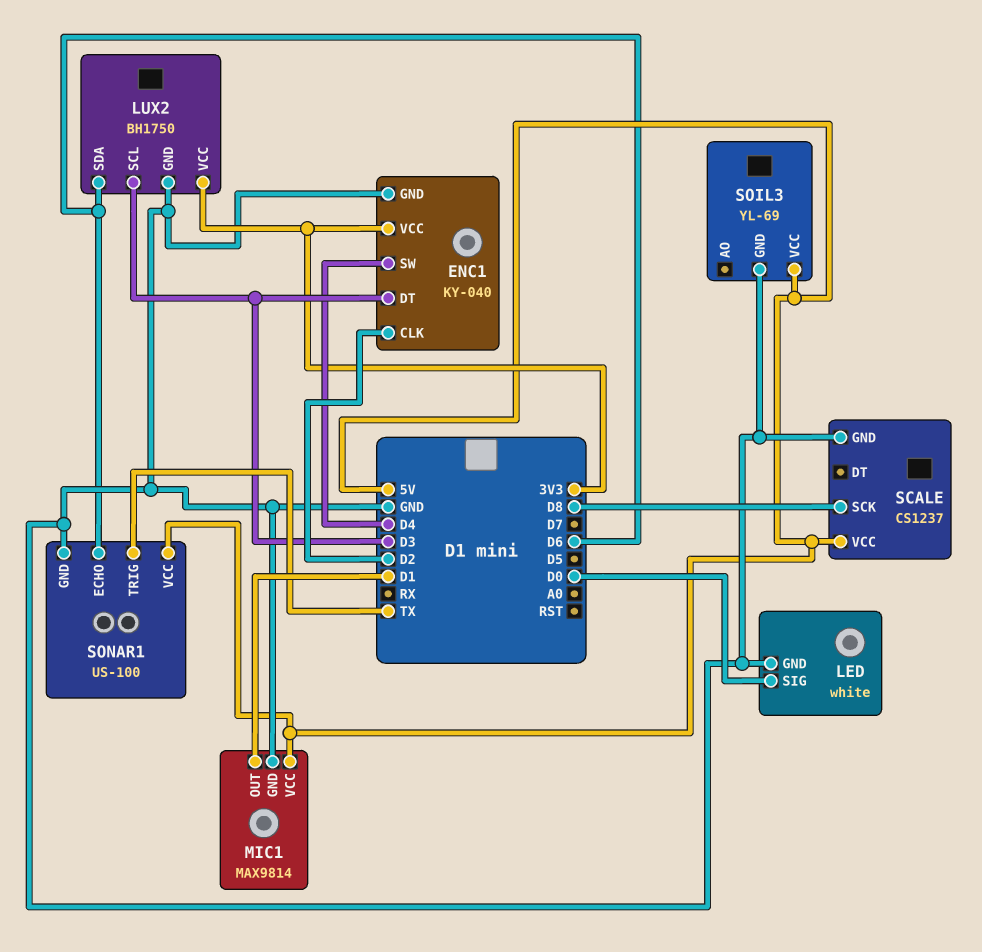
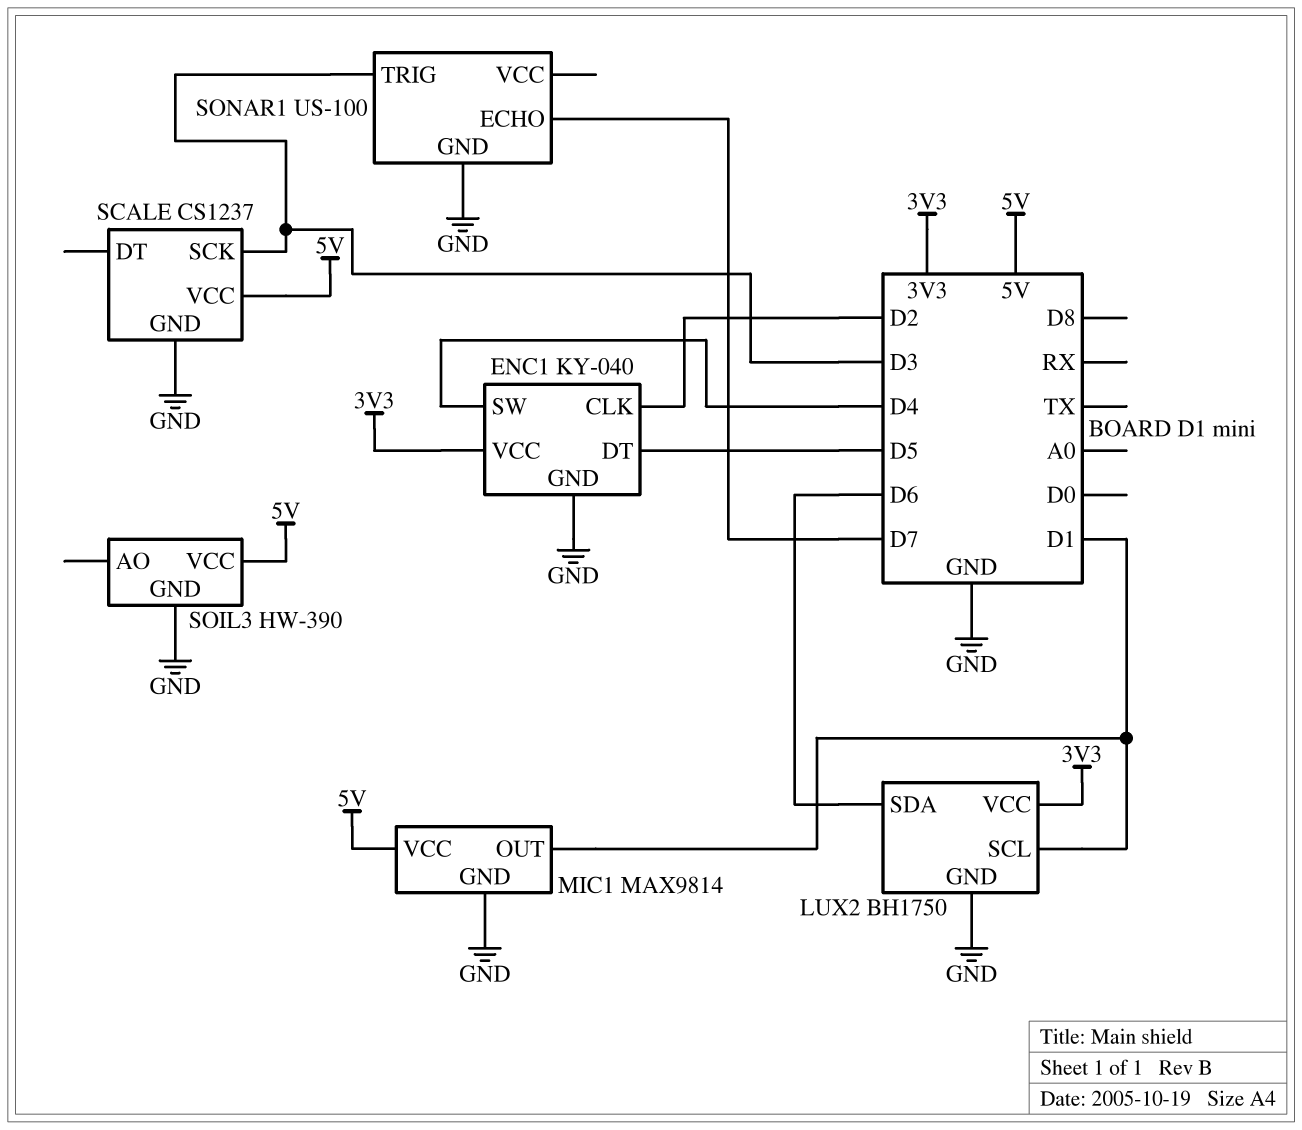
ENC1 pin DT: D3 -> D5
LED: white -> none
LED pin GND: GND -> none
LED pin SIG: D0 -> none
LUX2 pin SCL: D3 -> D1
SCALE pin SCK: D8 -> D3
SOIL3: YL-69 -> HW-390
SONAR1 pin ECHO: D6 -> D7
SONAR1 pin TRIG: TX -> D3
SONAR1 pin VCC: 5V -> none

